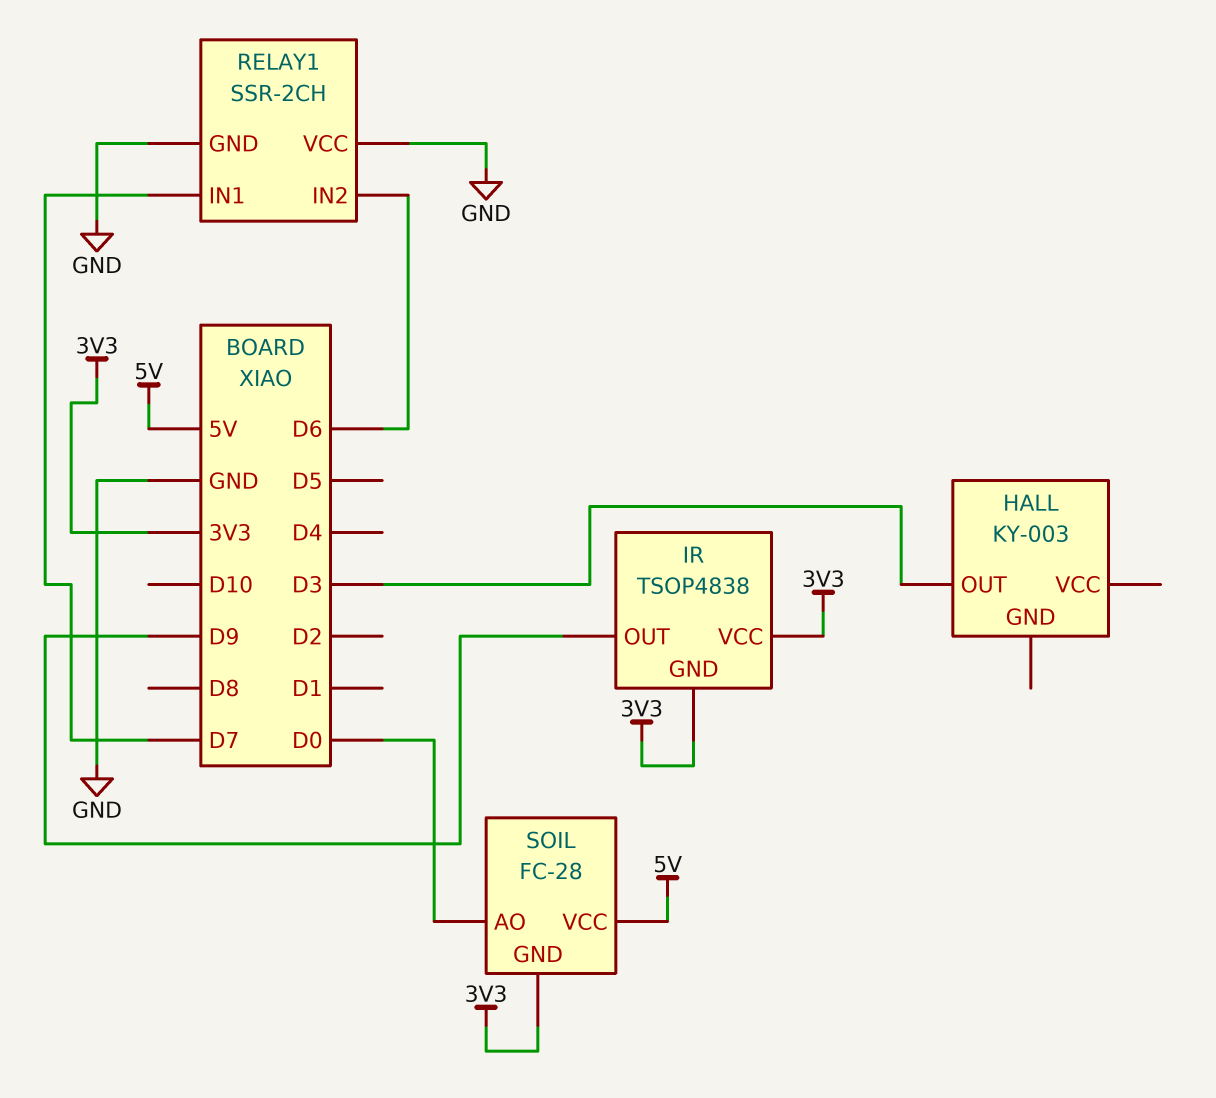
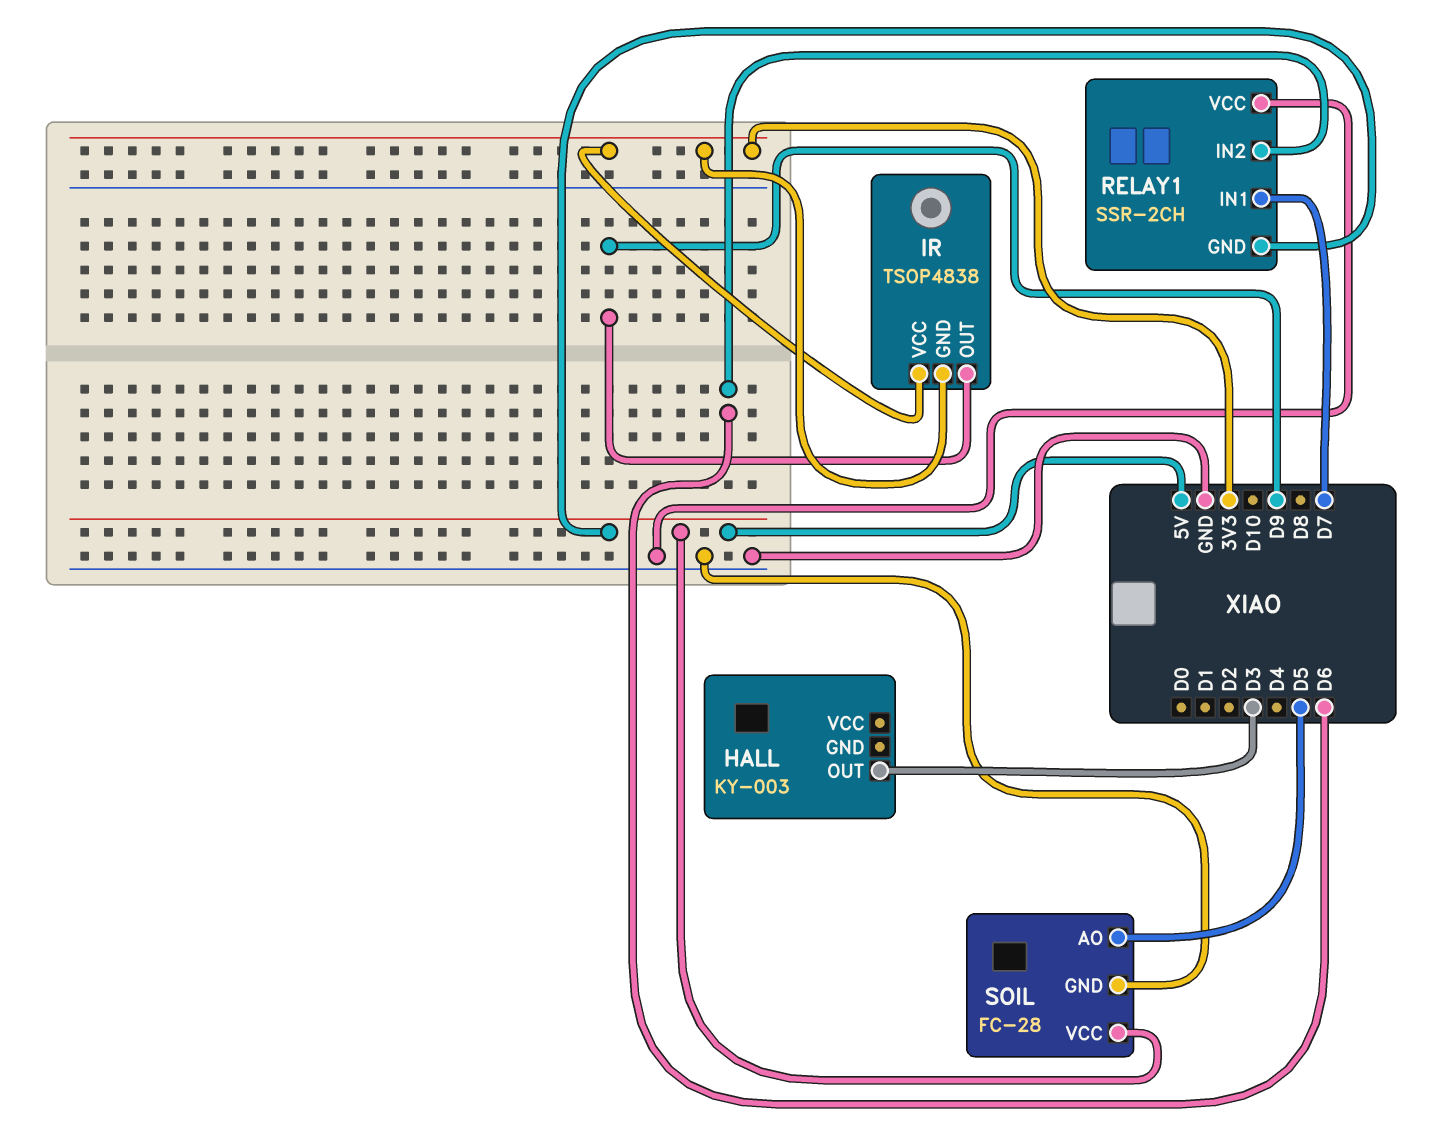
RELAY1 pin GND: GND -> 5V
SOIL pin AO: D0 -> D5
SOIL pin GND: 3V3 -> GND

